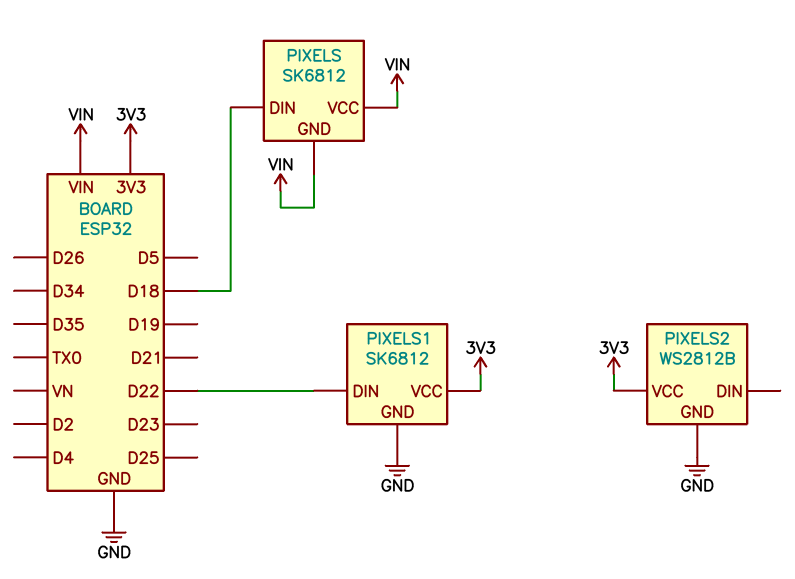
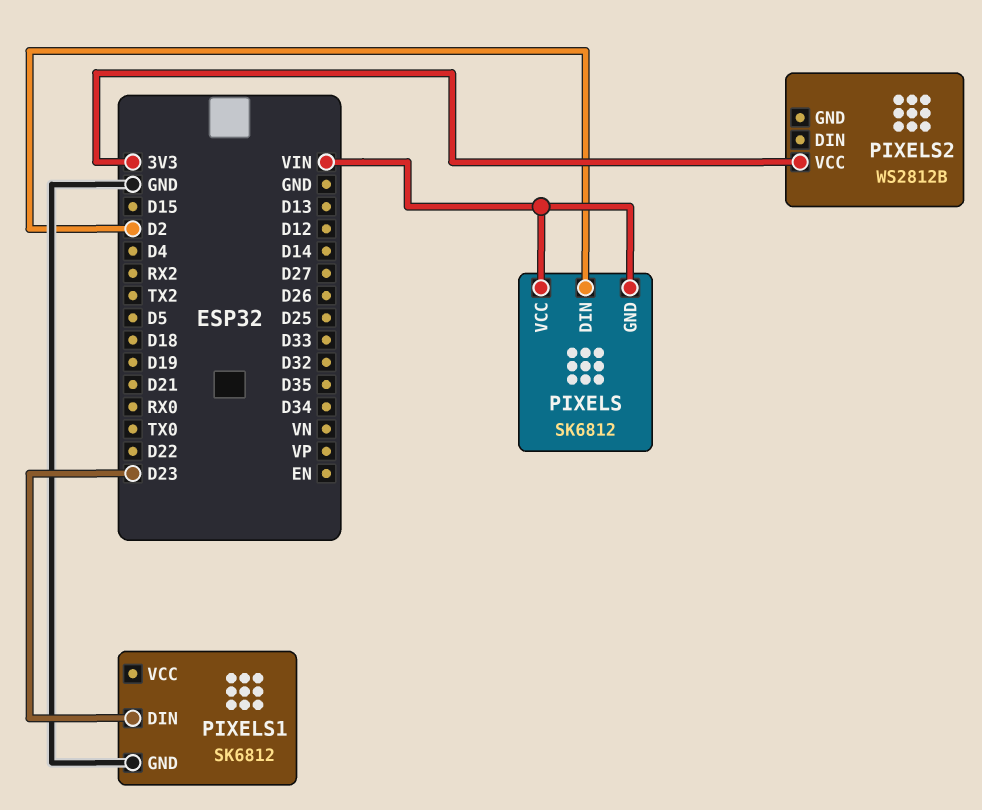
PIXELS pin DIN: D18 -> D2
PIXELS1 pin DIN: D22 -> D23
PIXELS1 pin VCC: 3V3 -> none
PIXELS2 pin GND: GND -> none

